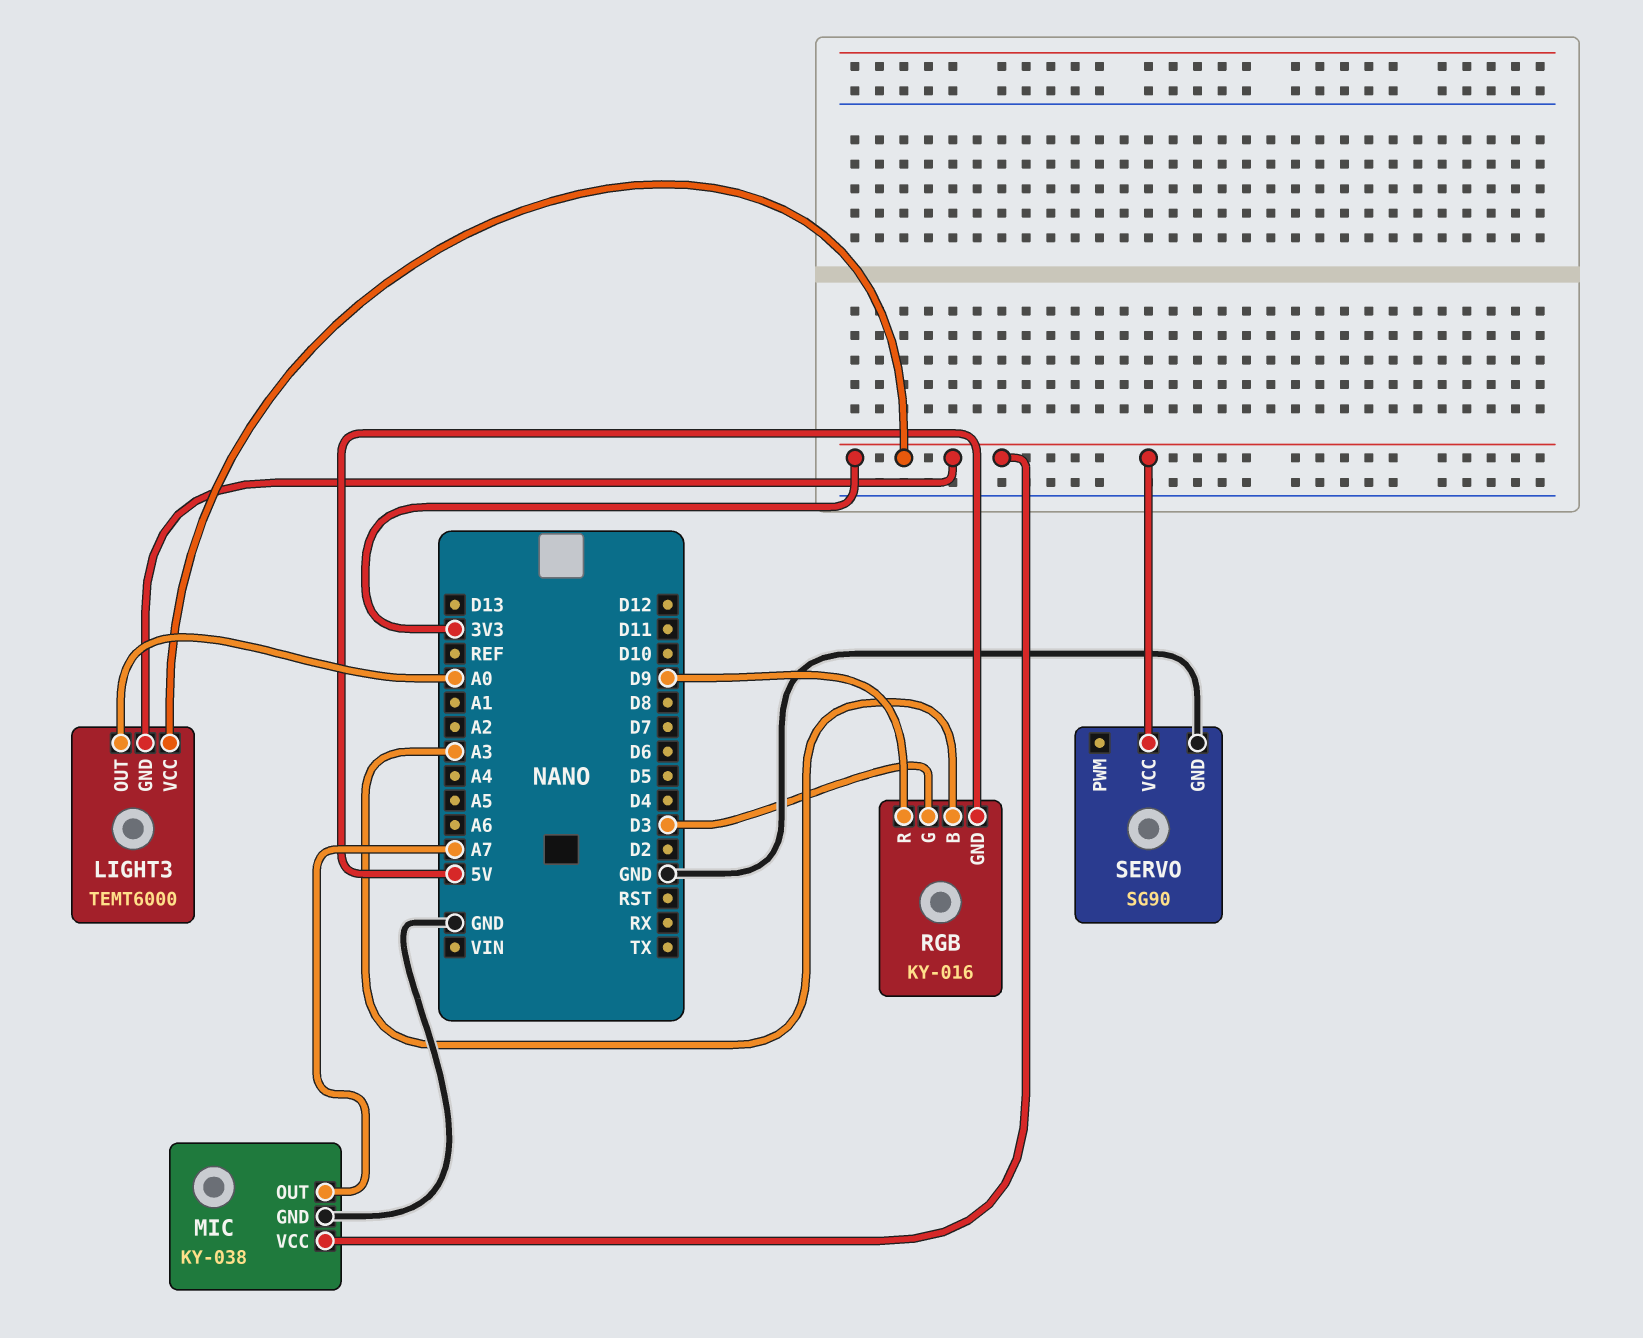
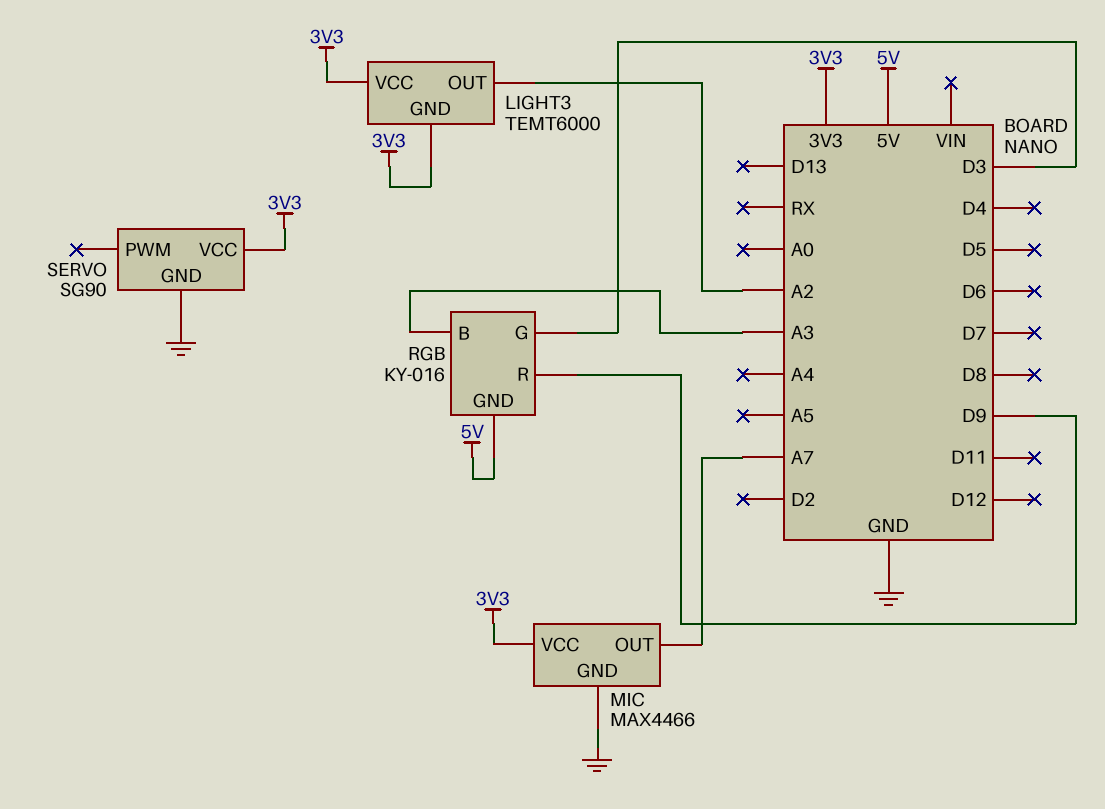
LIGHT3 pin OUT: A0 -> A2
MIC: KY-038 -> MAX4466

